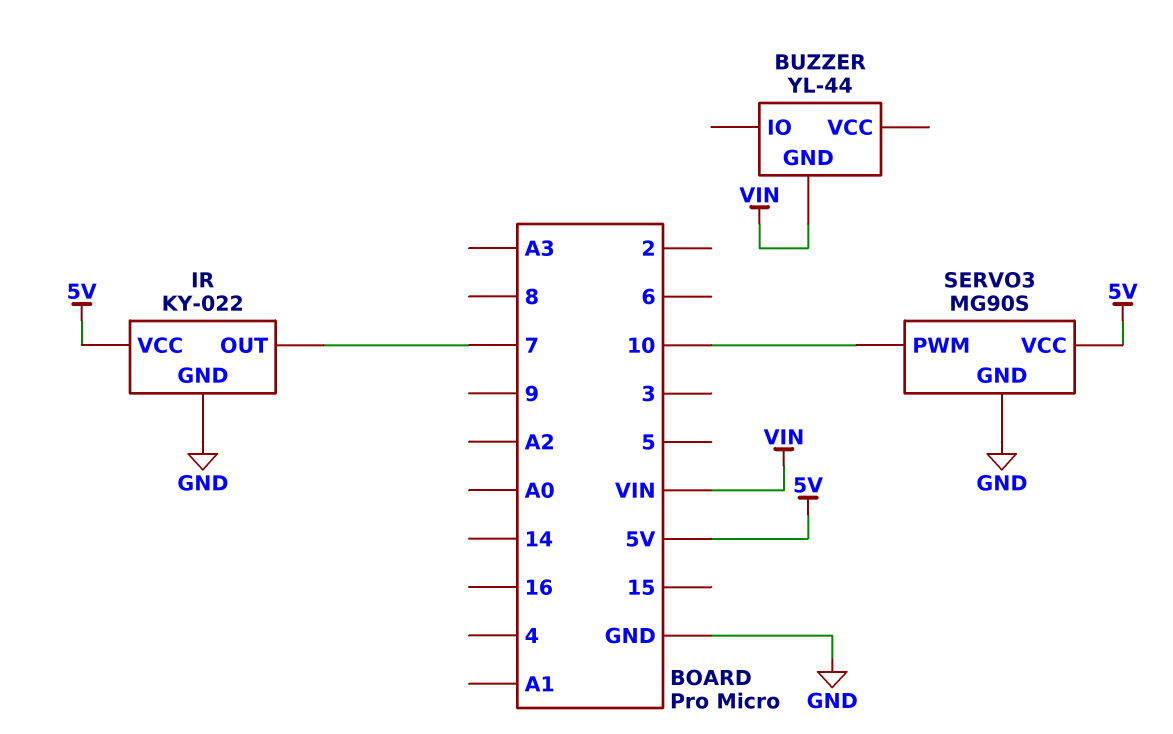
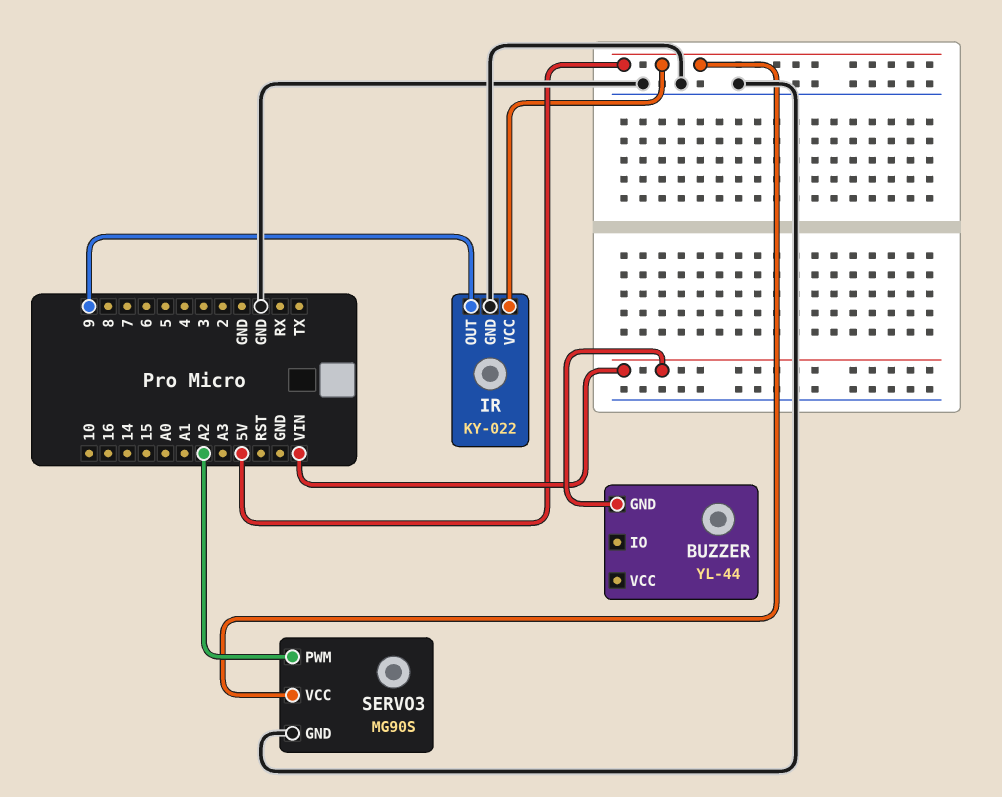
IR pin OUT: 7 -> 9
SERVO3 pin PWM: 10 -> A2

